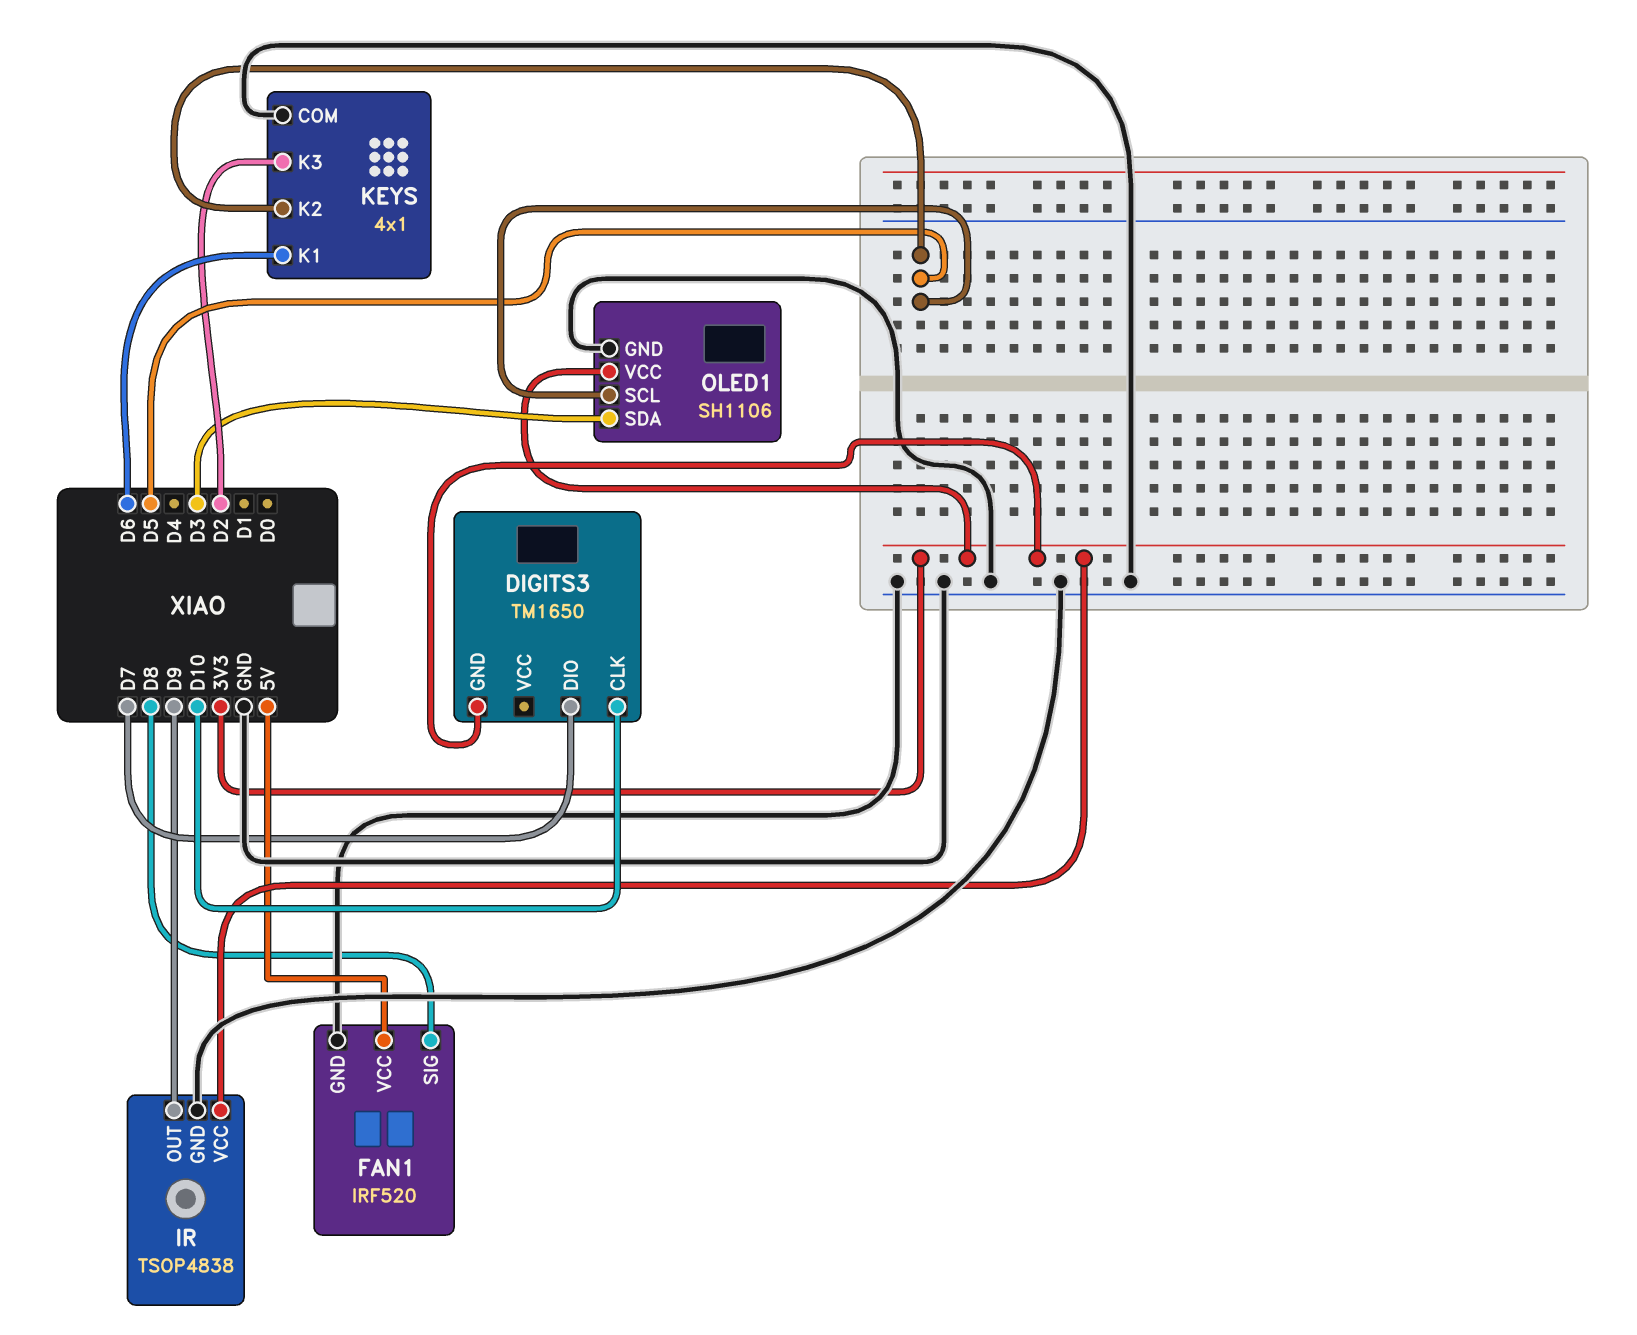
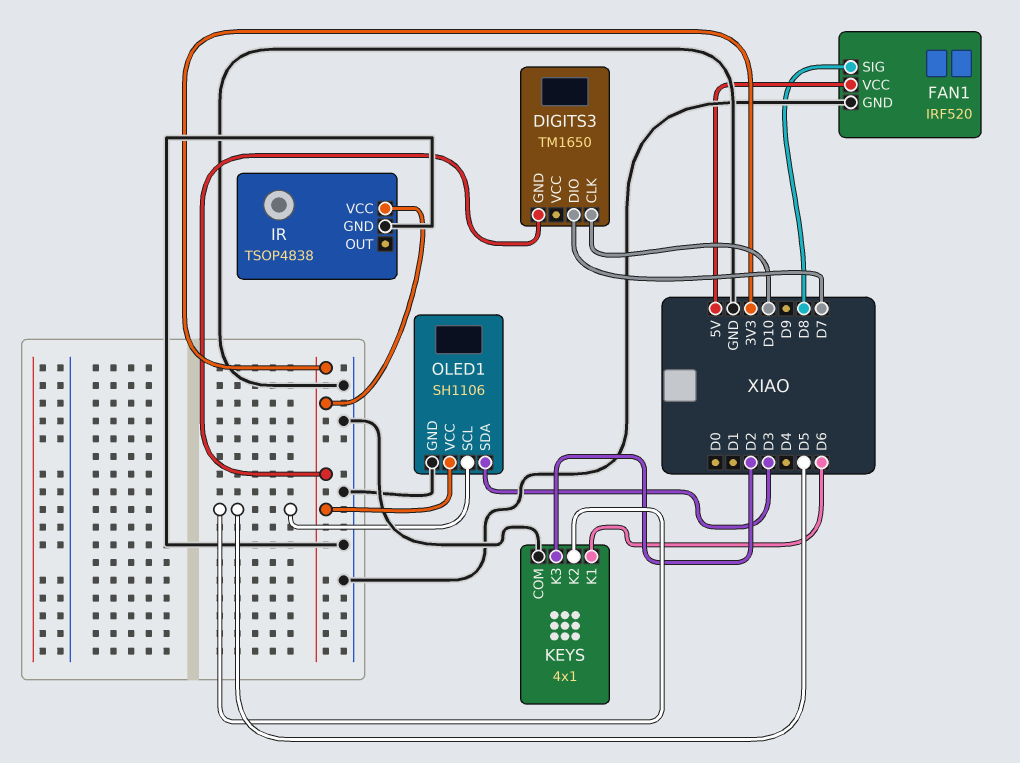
IR pin OUT: D9 -> none

